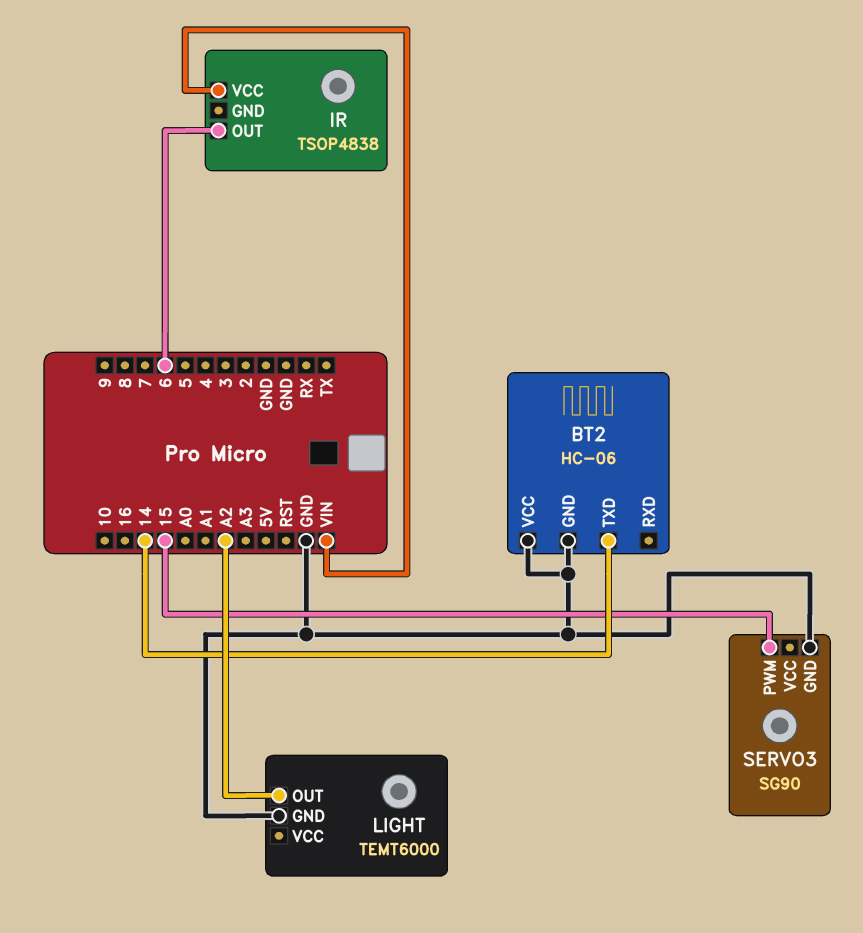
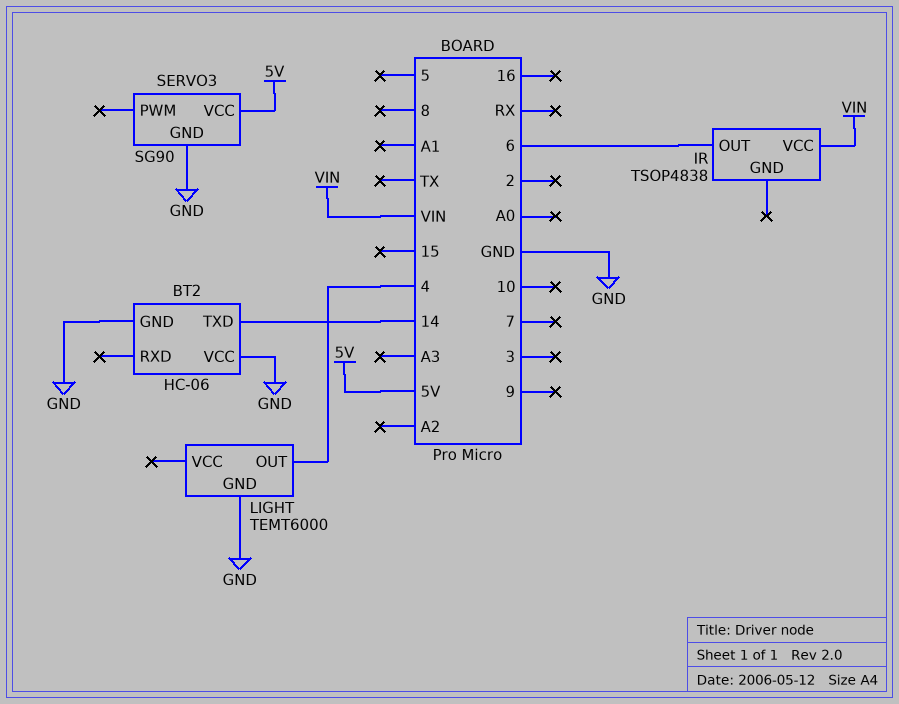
LIGHT pin OUT: A2 -> 4
SERVO3 pin PWM: 15 -> none
SERVO3 pin VCC: none -> 5V

